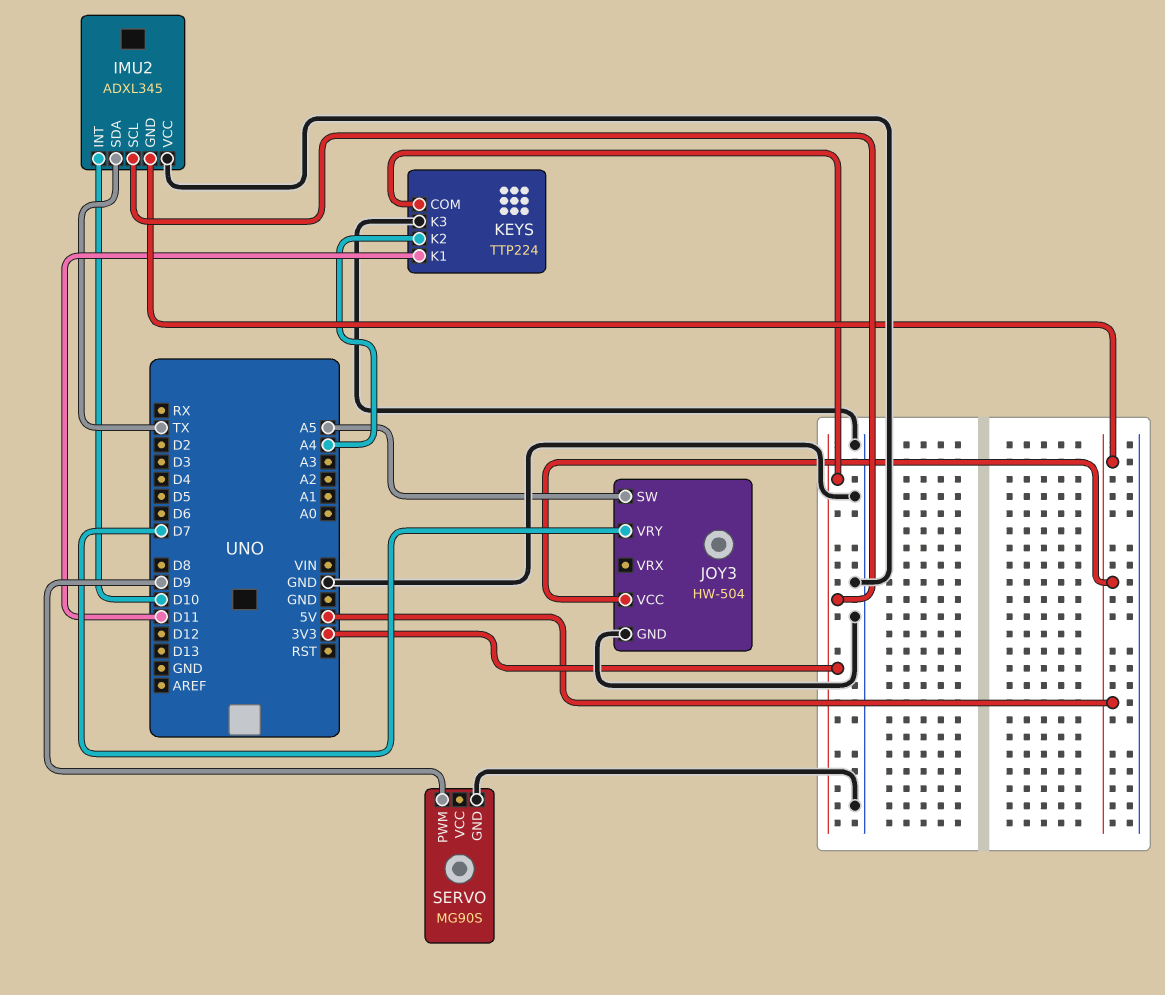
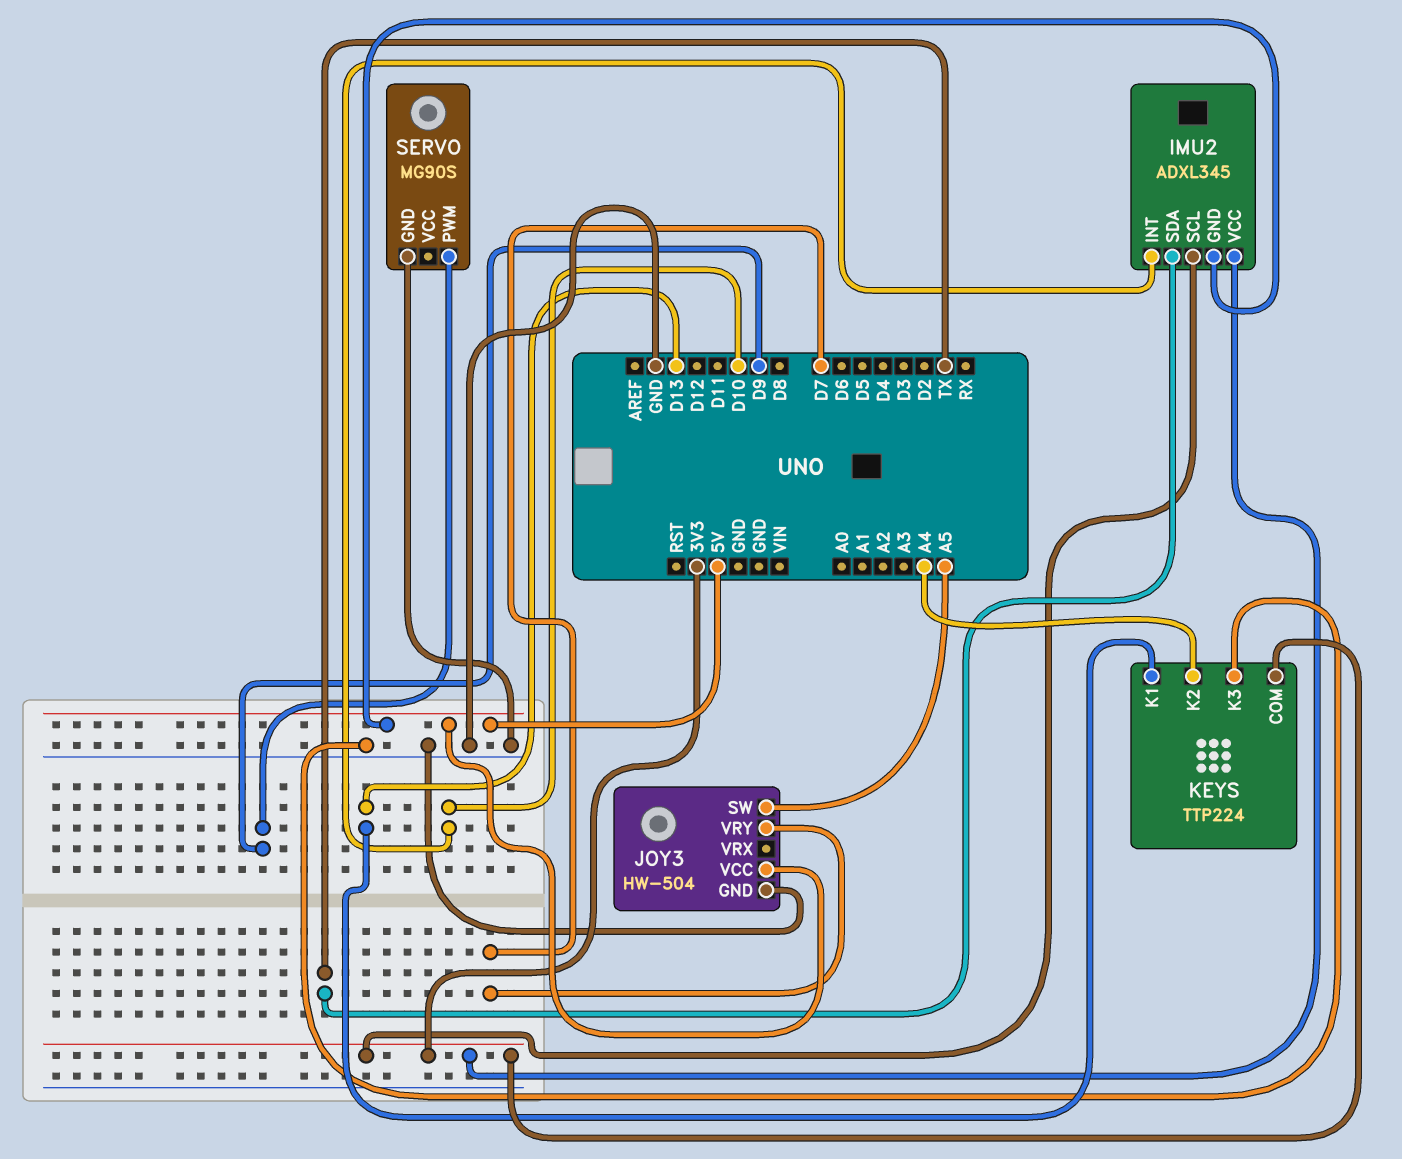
IMU2 pin VCC: GND -> 3V3
KEYS pin K1: D11 -> D13

